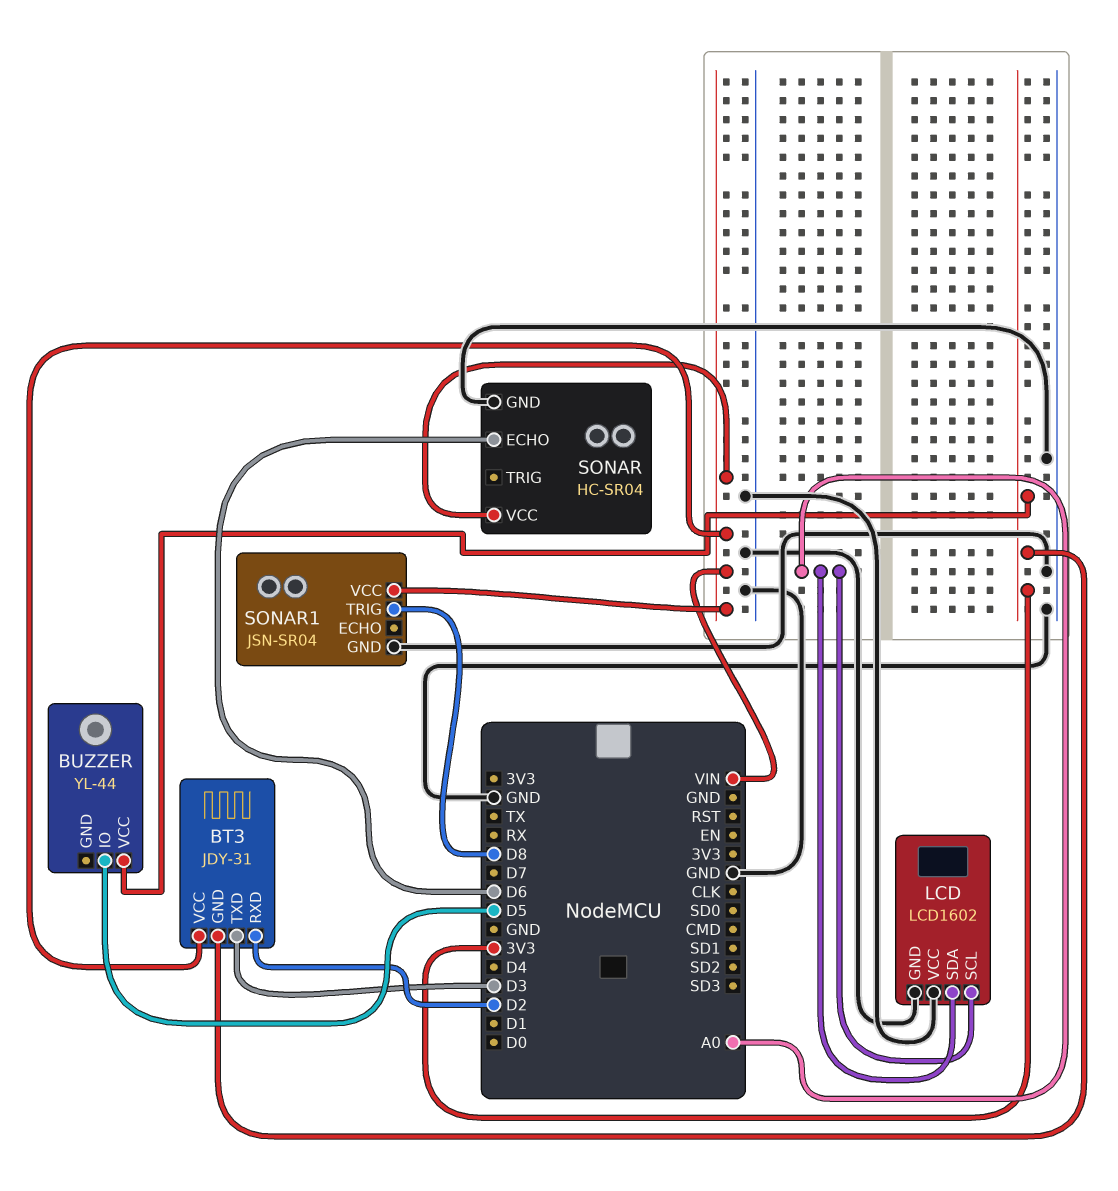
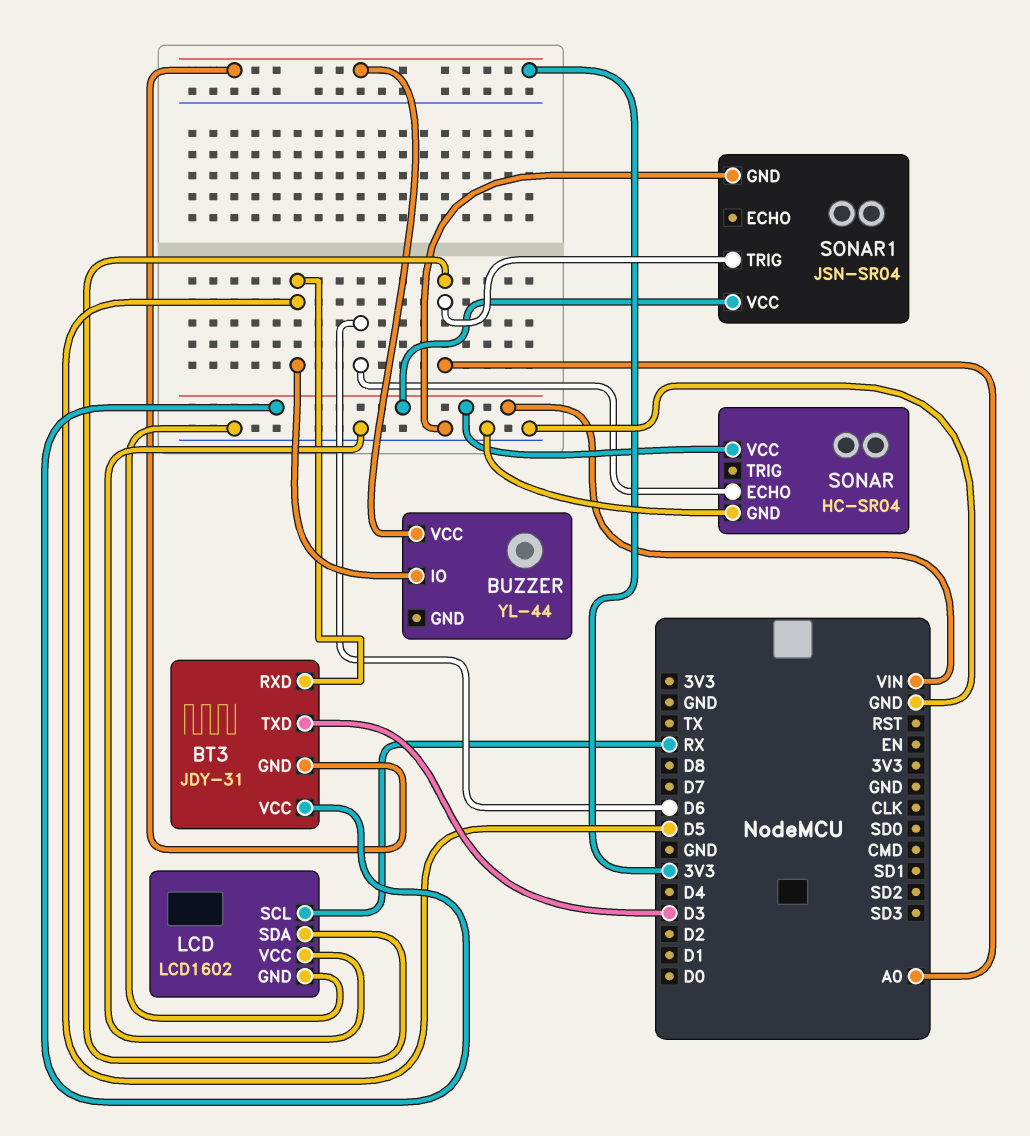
BT3 pin RXD: D2 -> D5
LCD pin SCL: A0 -> RX
SONAR1 pin TRIG: D8 -> A0

